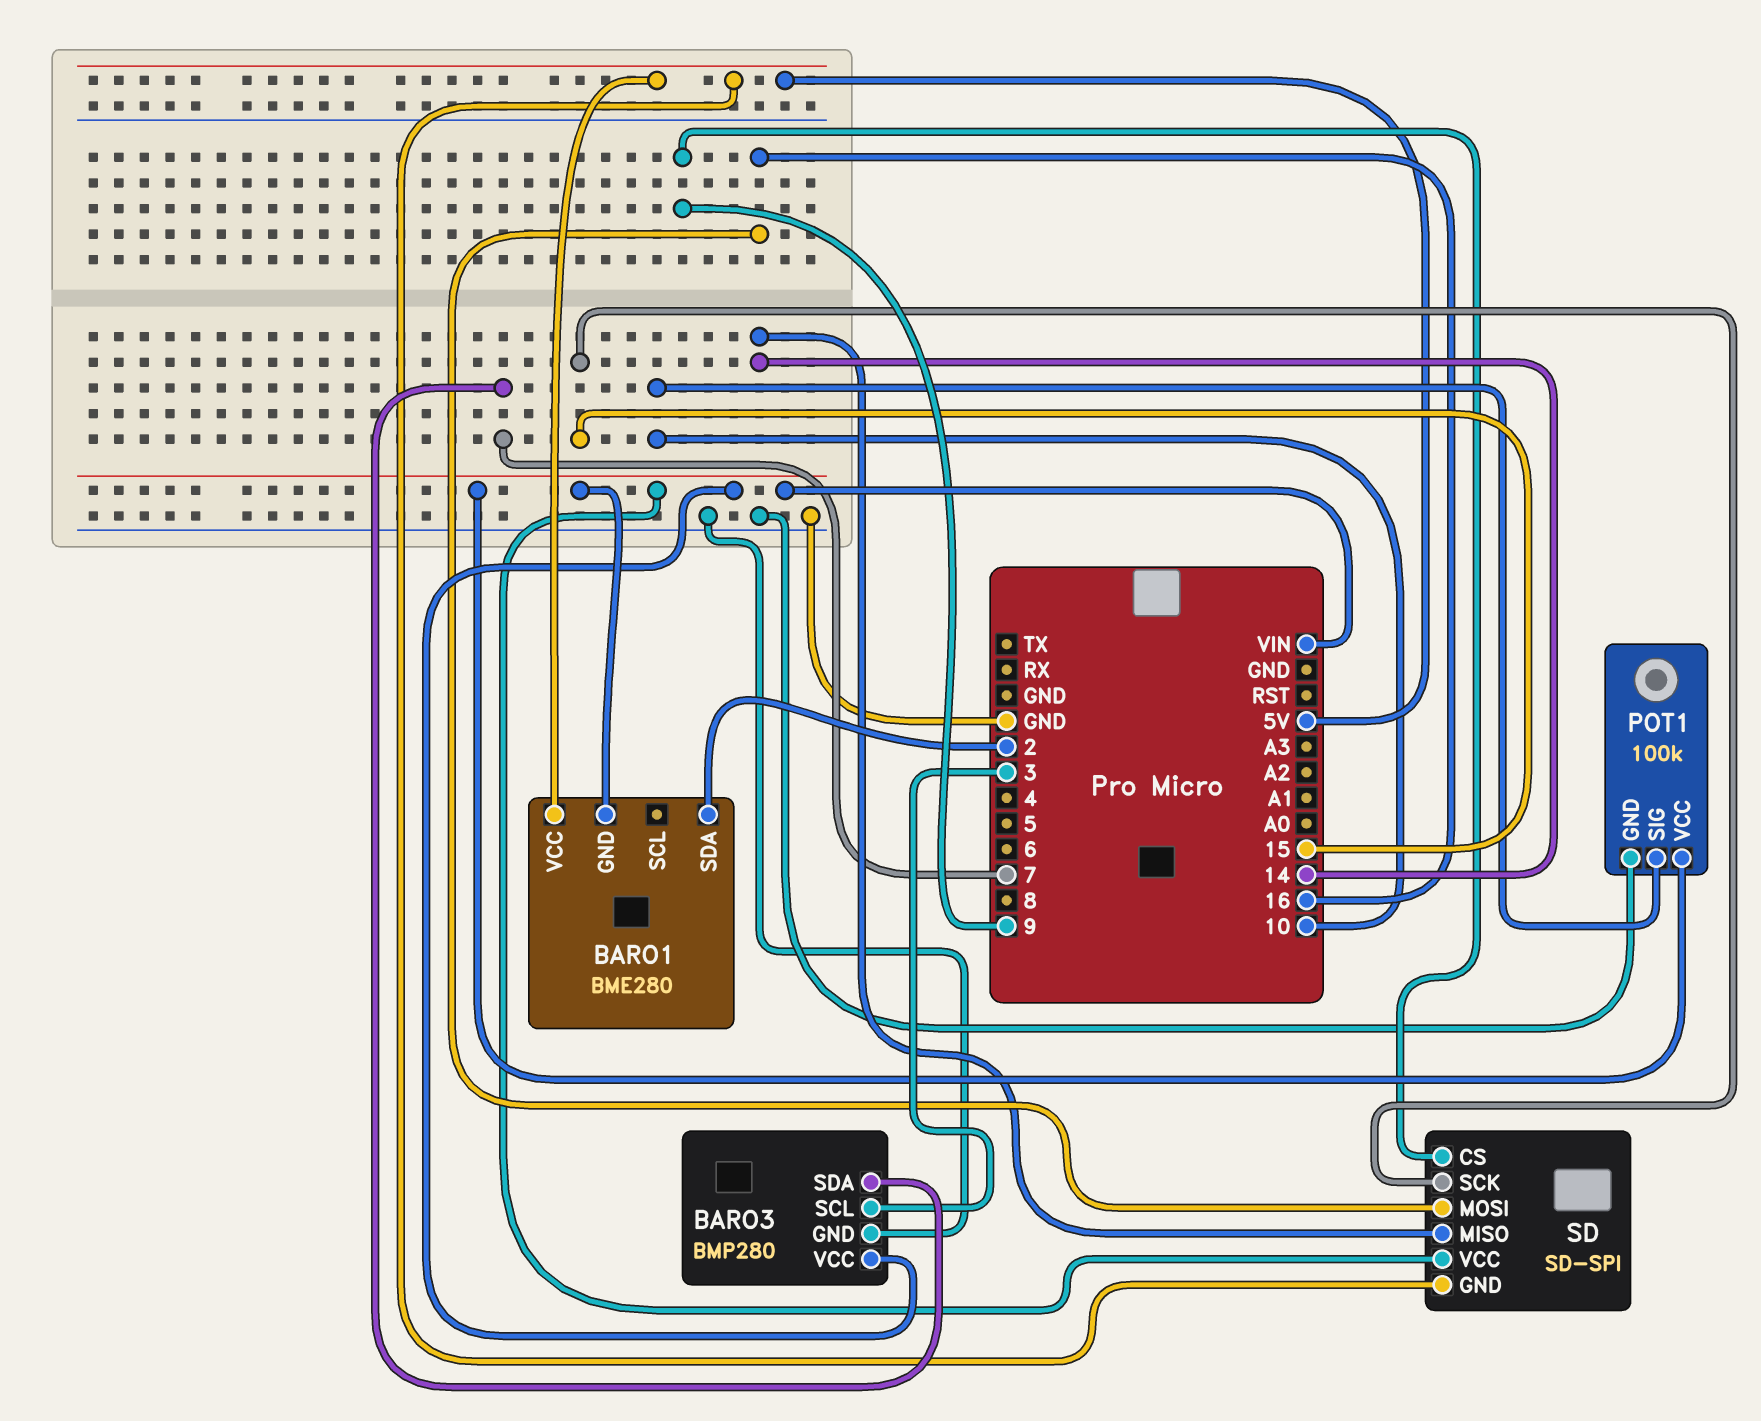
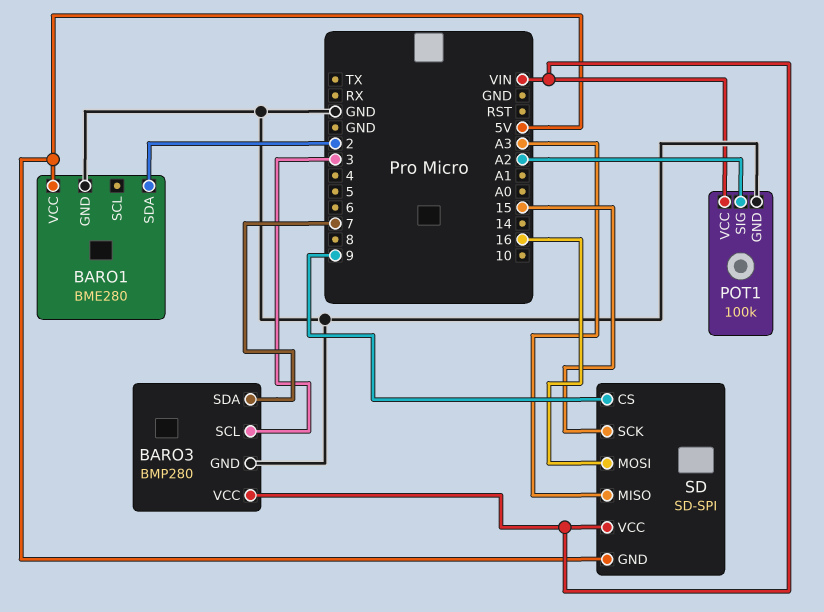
BARO1 pin GND: VIN -> GND
POT1 pin SIG: 10 -> A2
SD pin MISO: 14 -> A3

